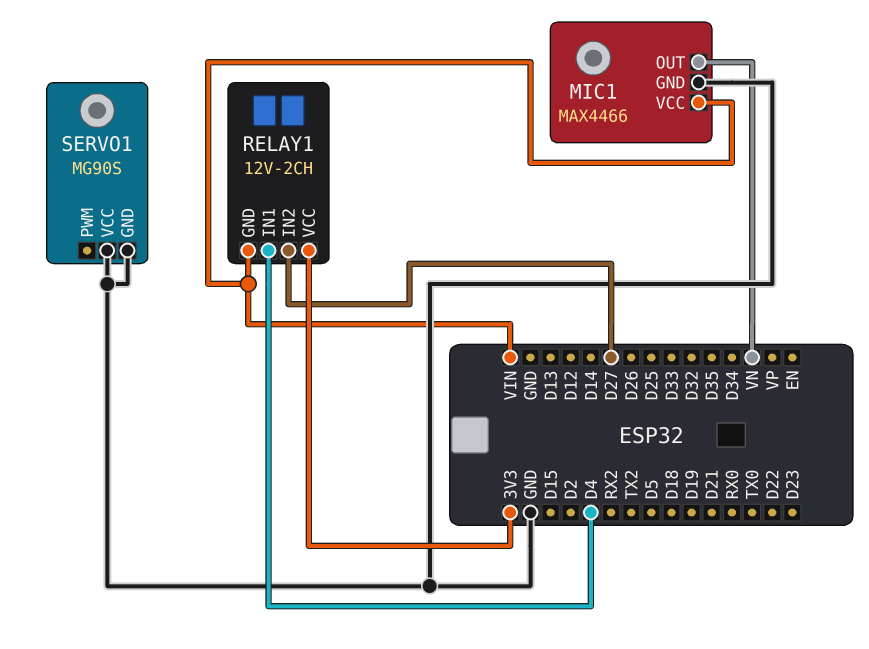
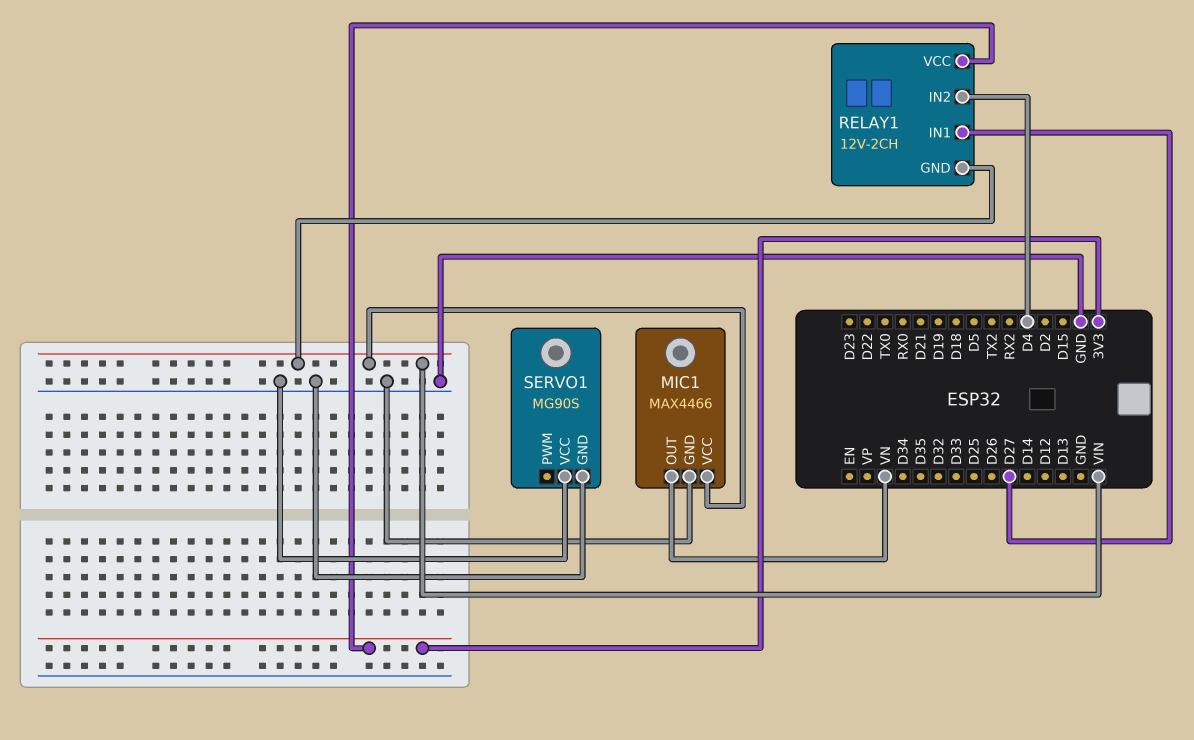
RELAY1 pin IN1: D4 -> D27
RELAY1 pin IN2: D27 -> D4

